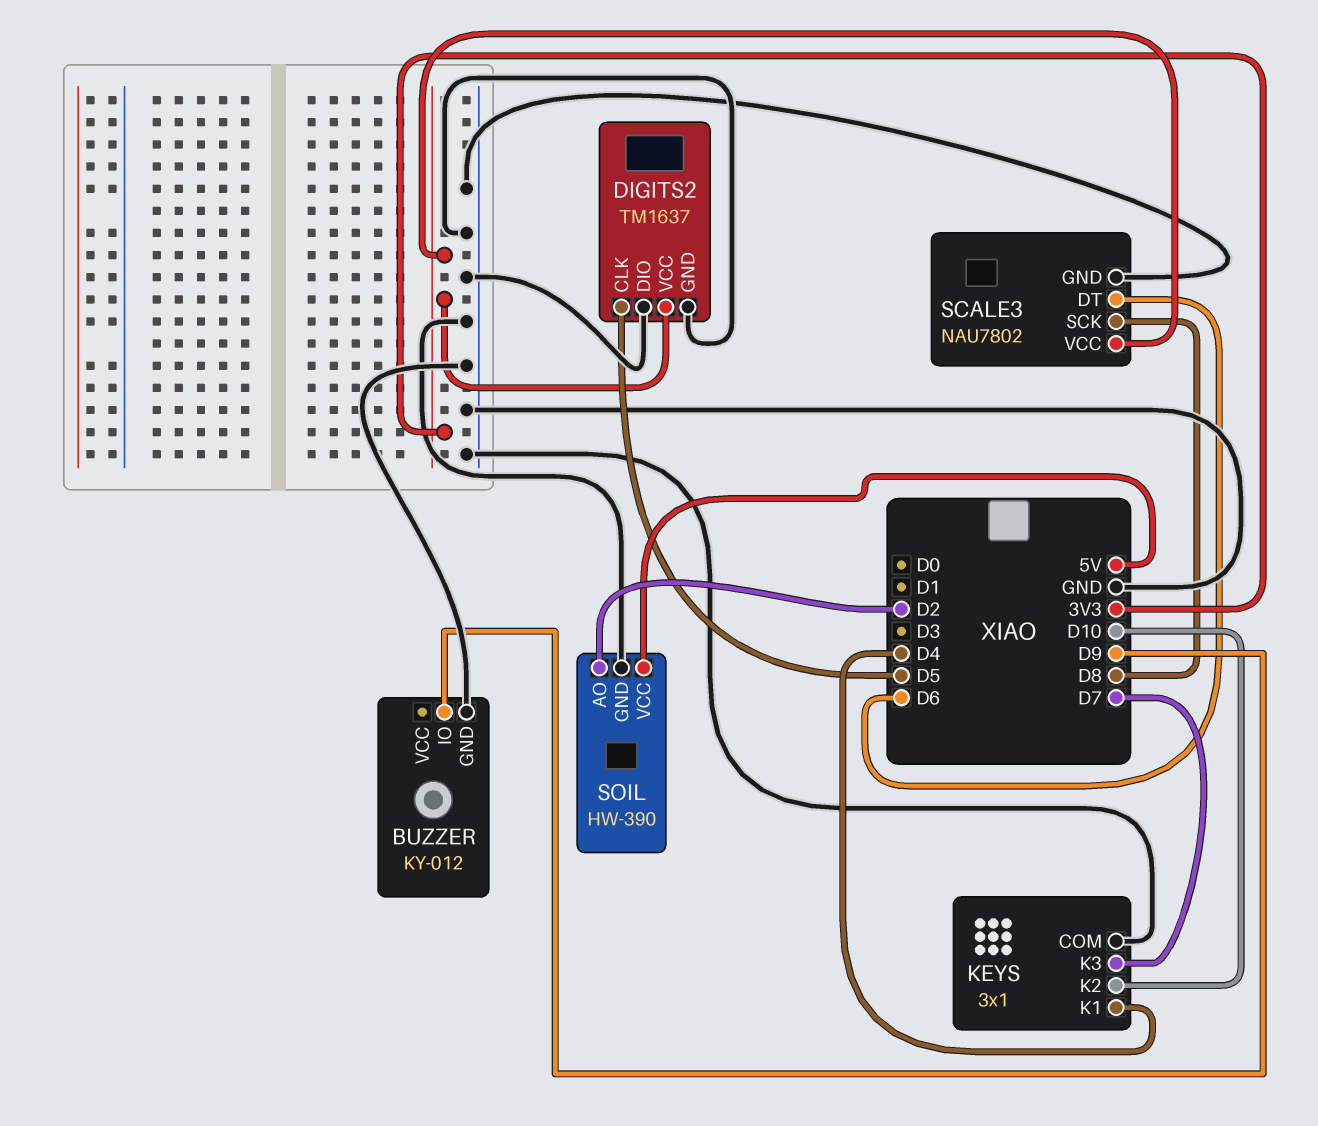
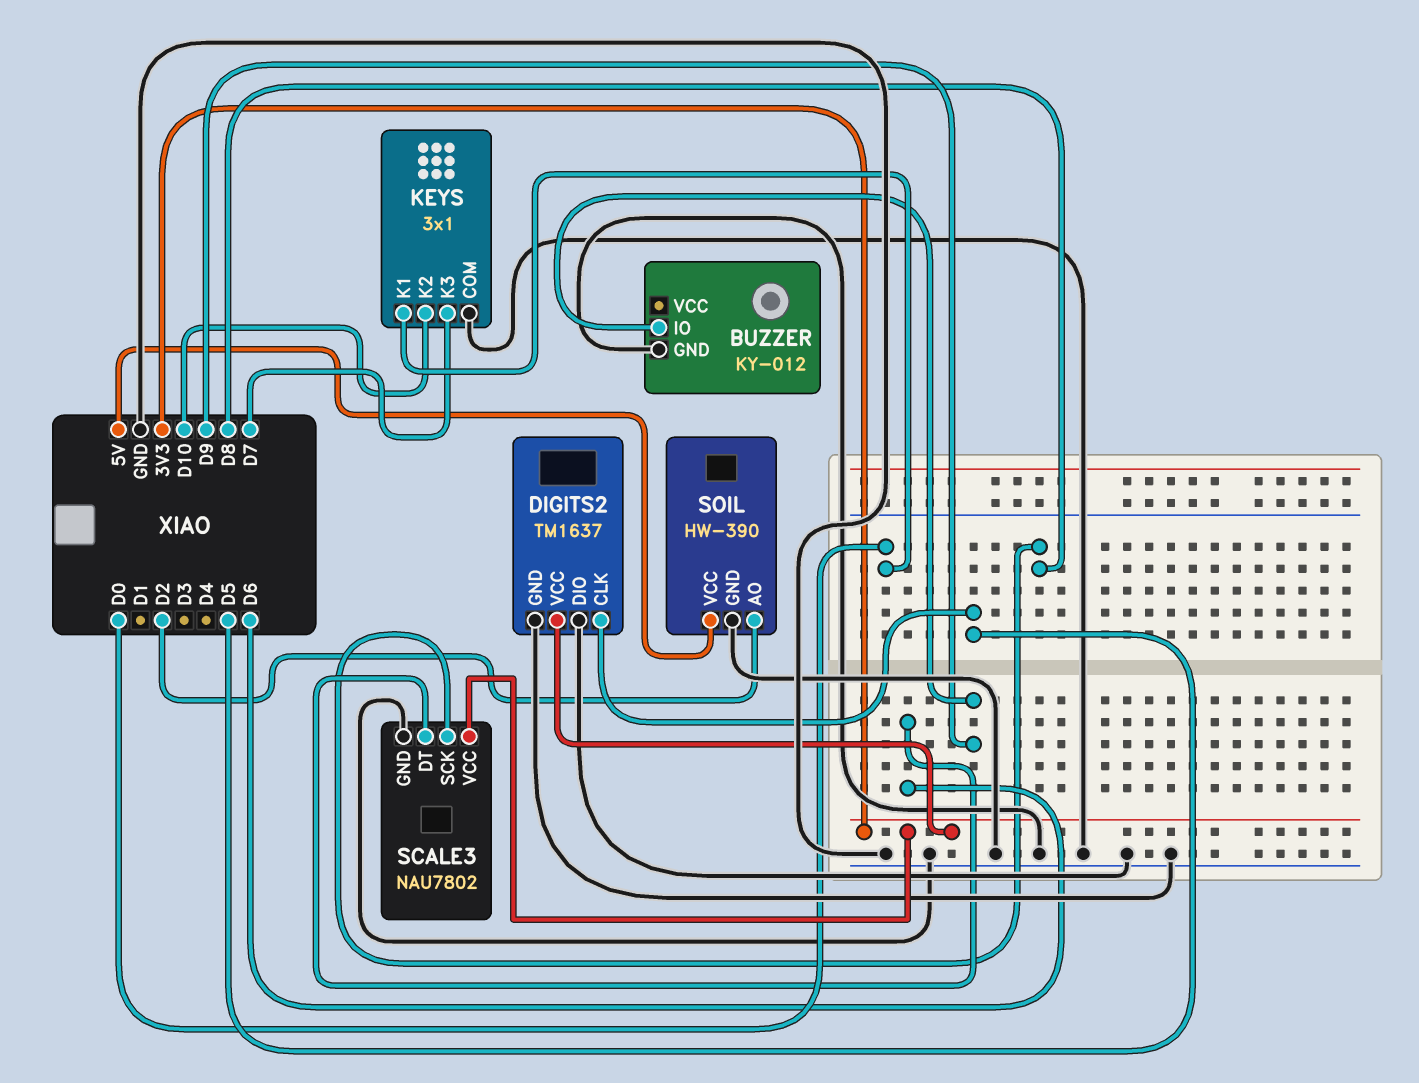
KEYS pin K1: D4 -> D0

